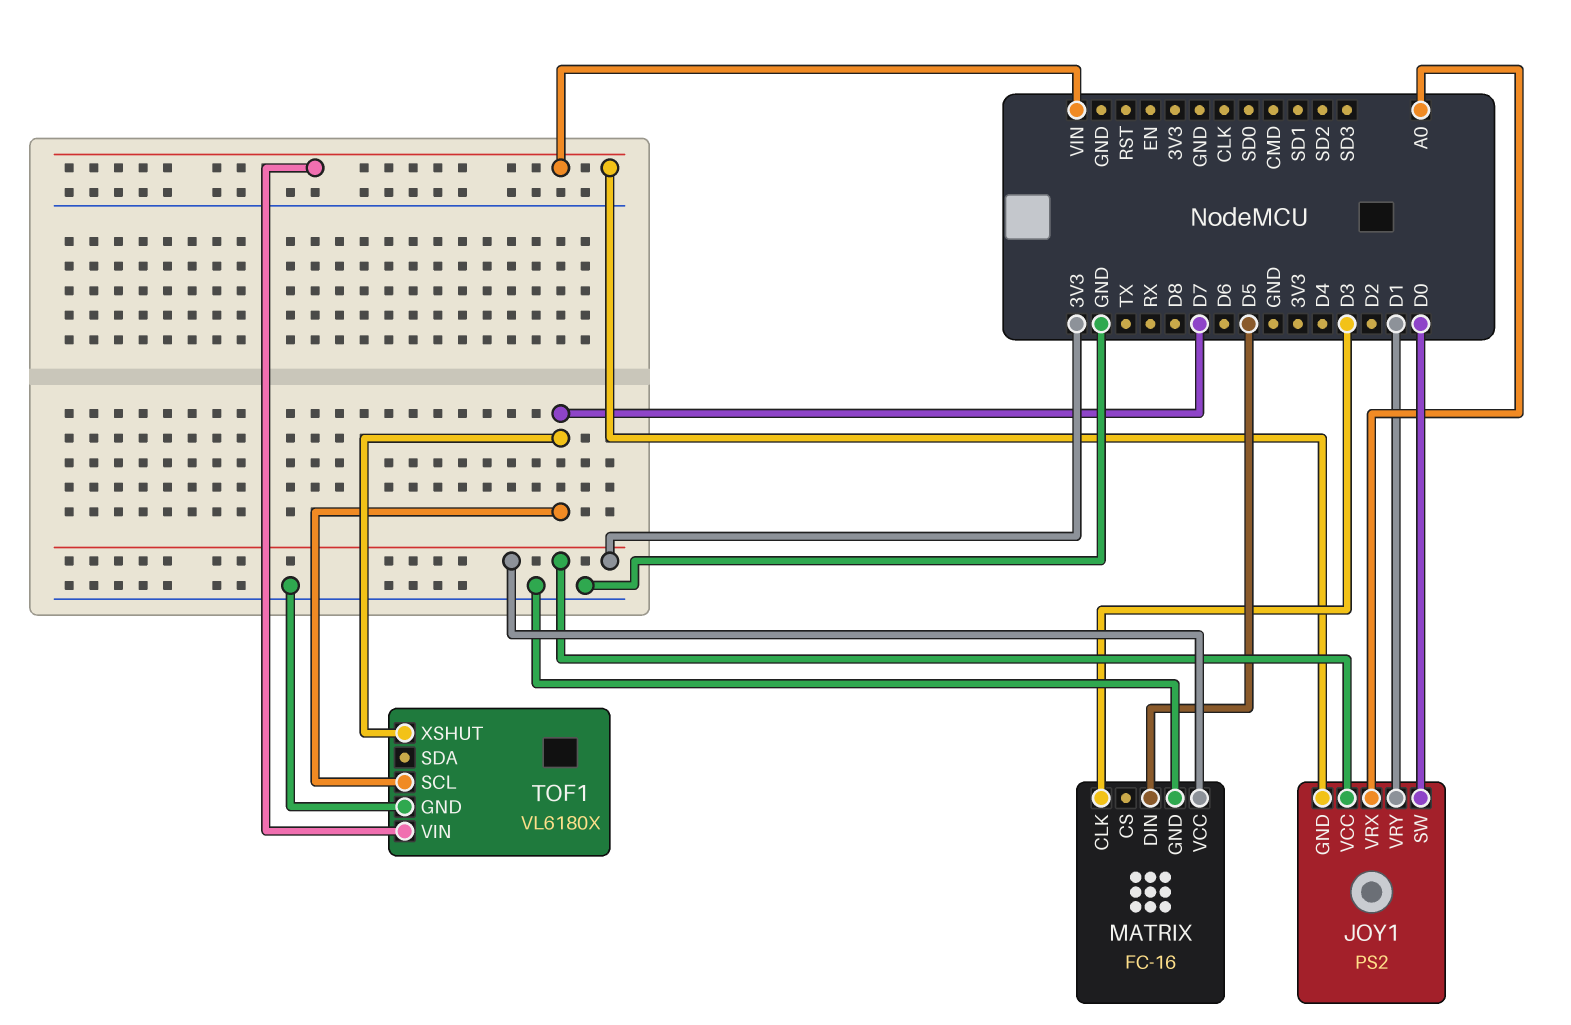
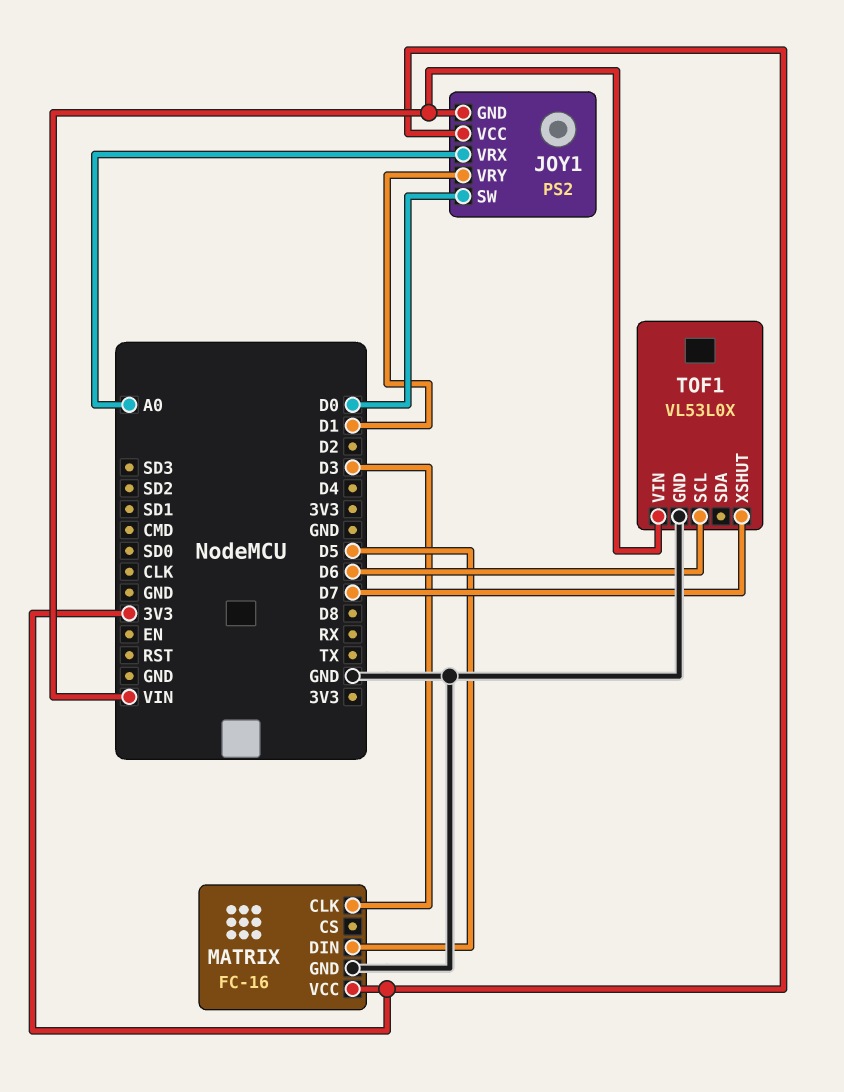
TOF1: VL6180X -> VL53L0X
TOF1 pin SCL: D7 -> D6

